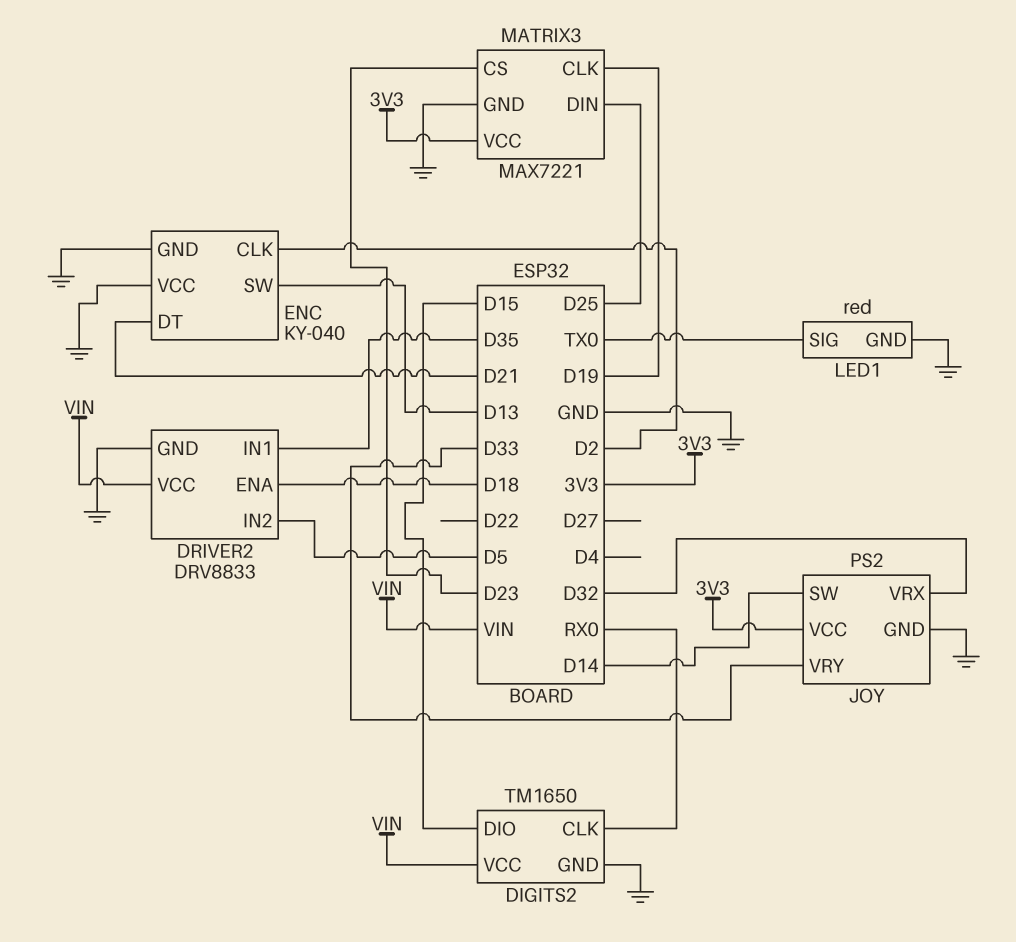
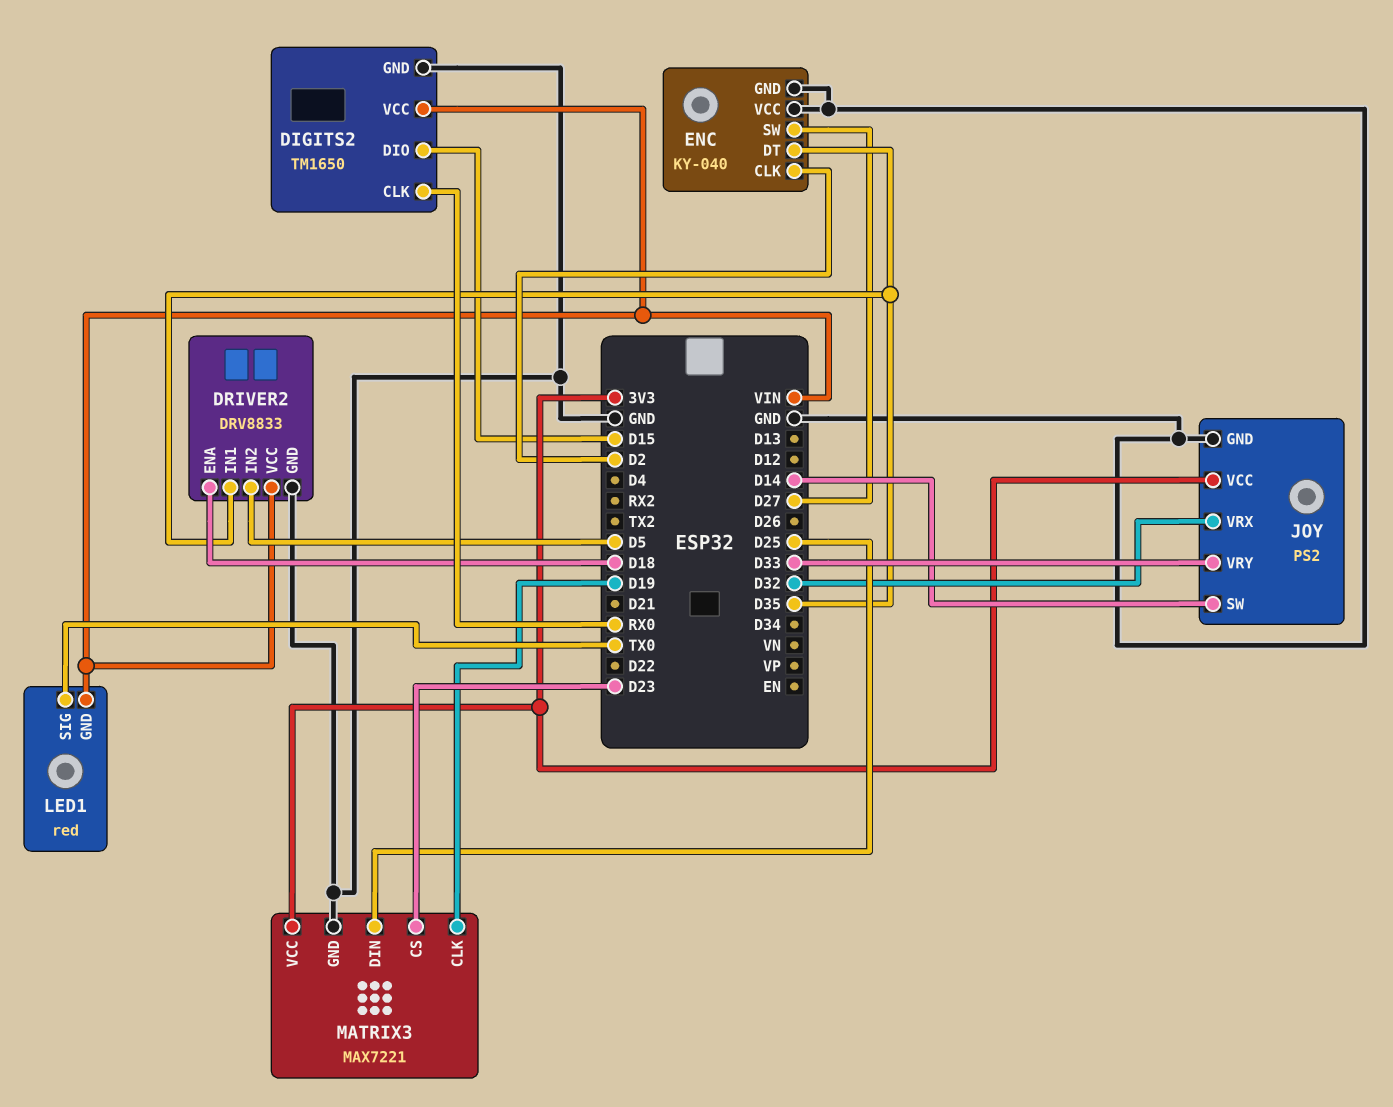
ENC pin DT: D21 -> D35
ENC pin SW: D13 -> D27
LED1 pin GND: GND -> VIN

